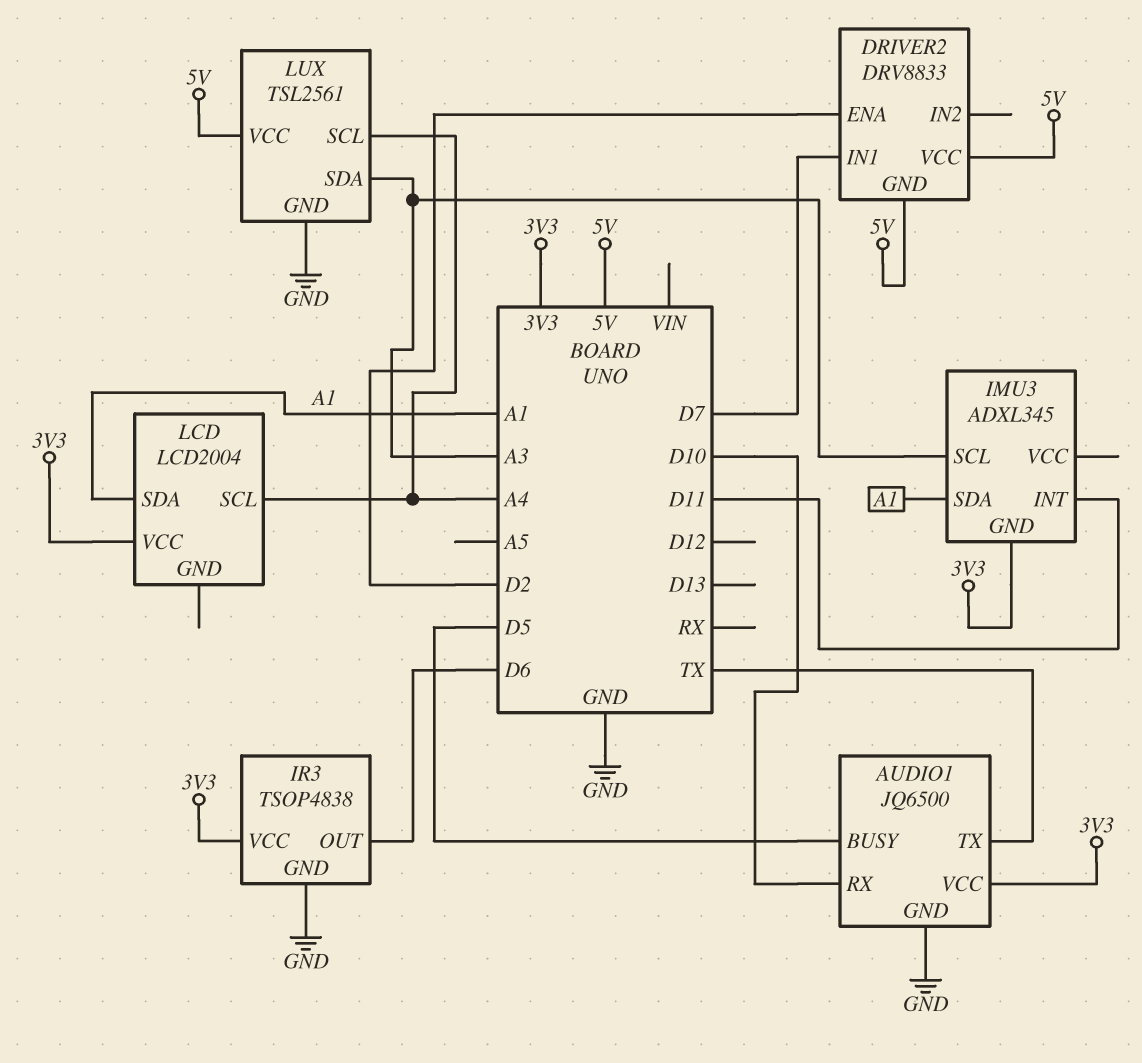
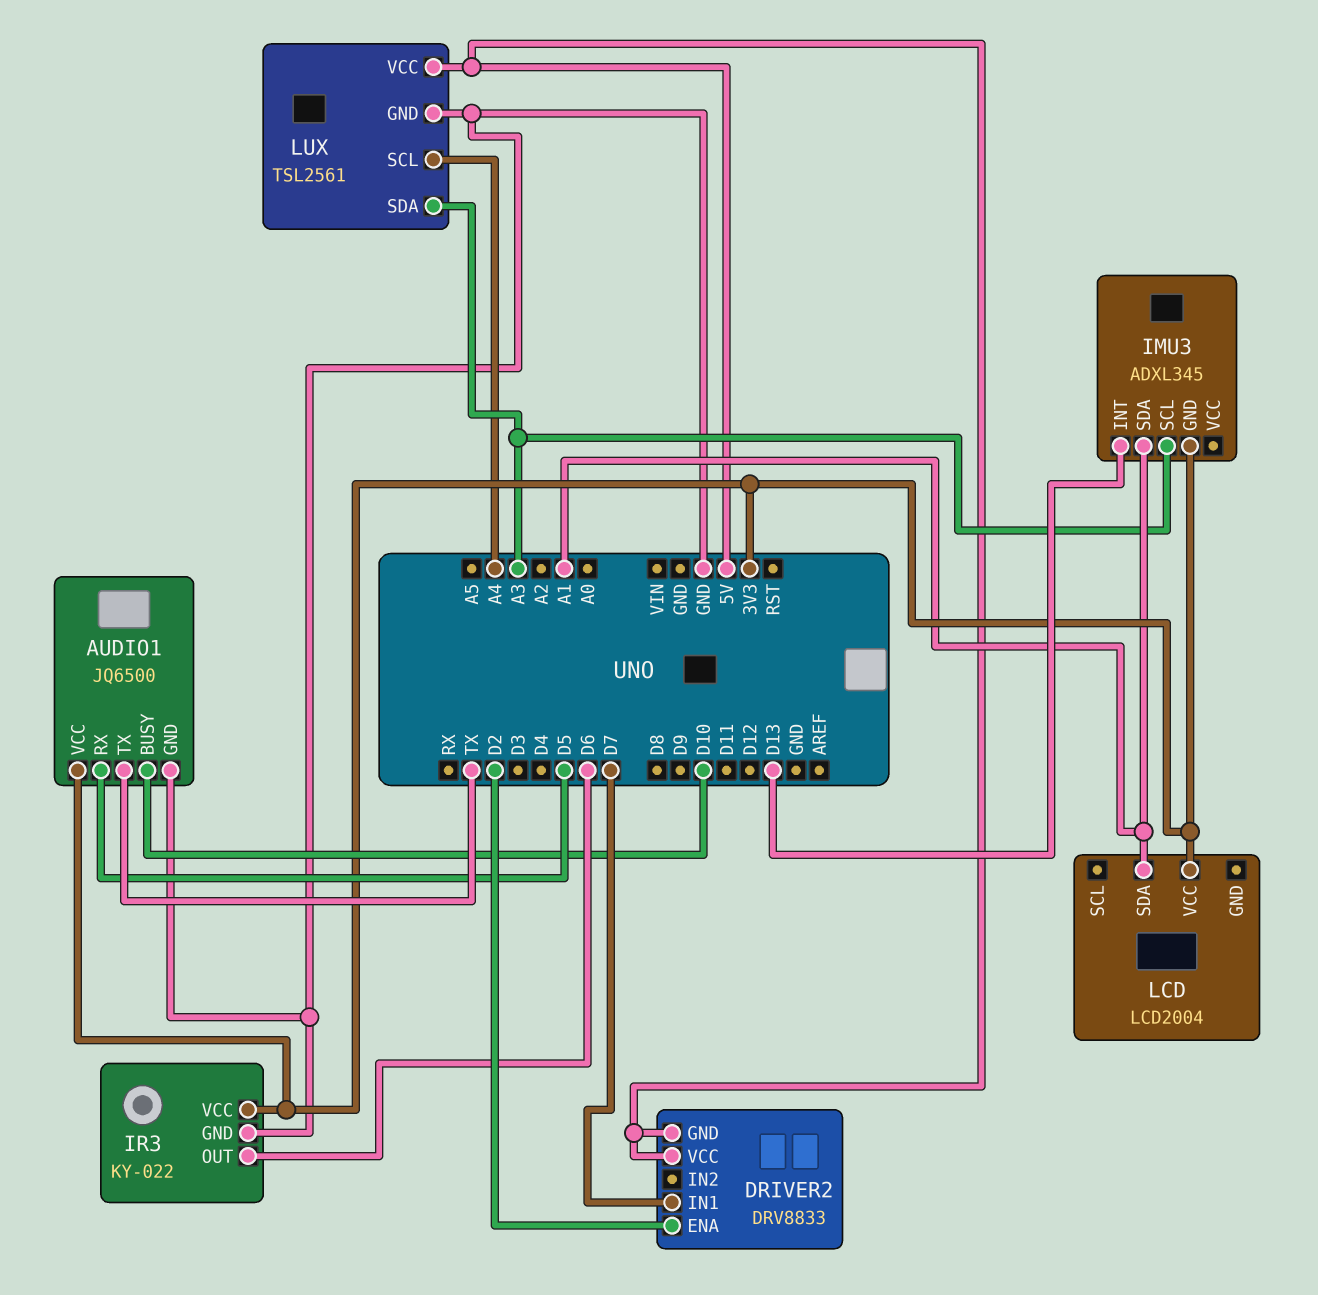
AUDIO1 pin BUSY: D5 -> D10
AUDIO1 pin RX: D10 -> D5
IMU3 pin INT: D11 -> D13
IR3: TSOP4838 -> KY-022
LCD pin SCL: A4 -> none

